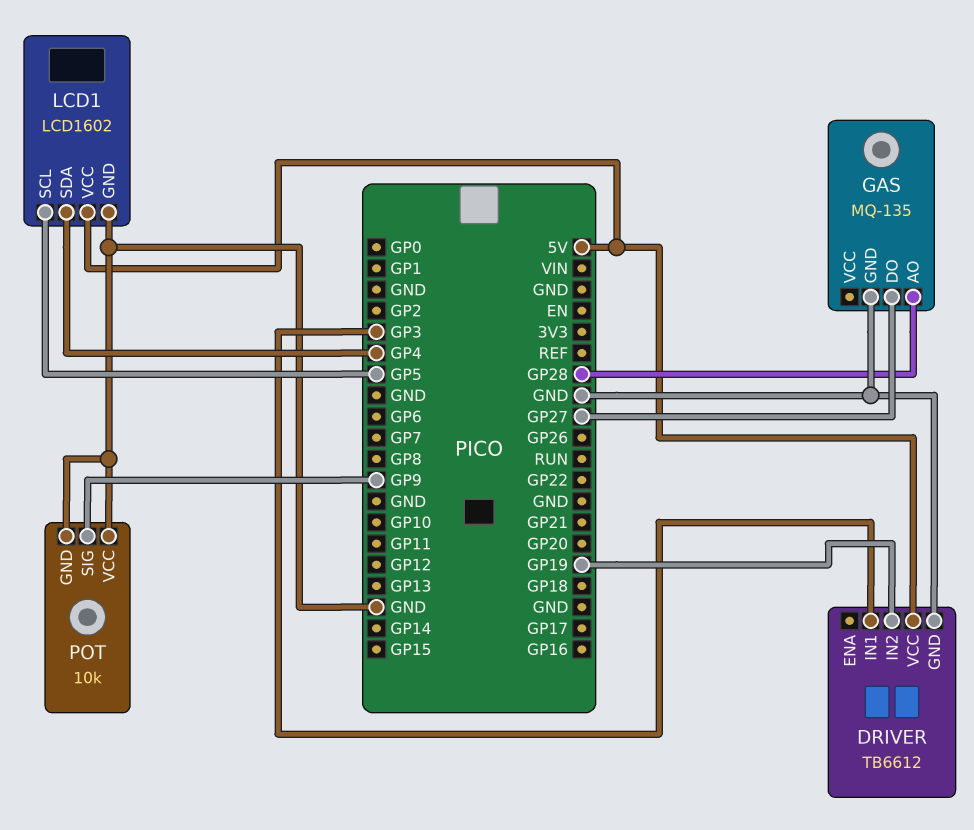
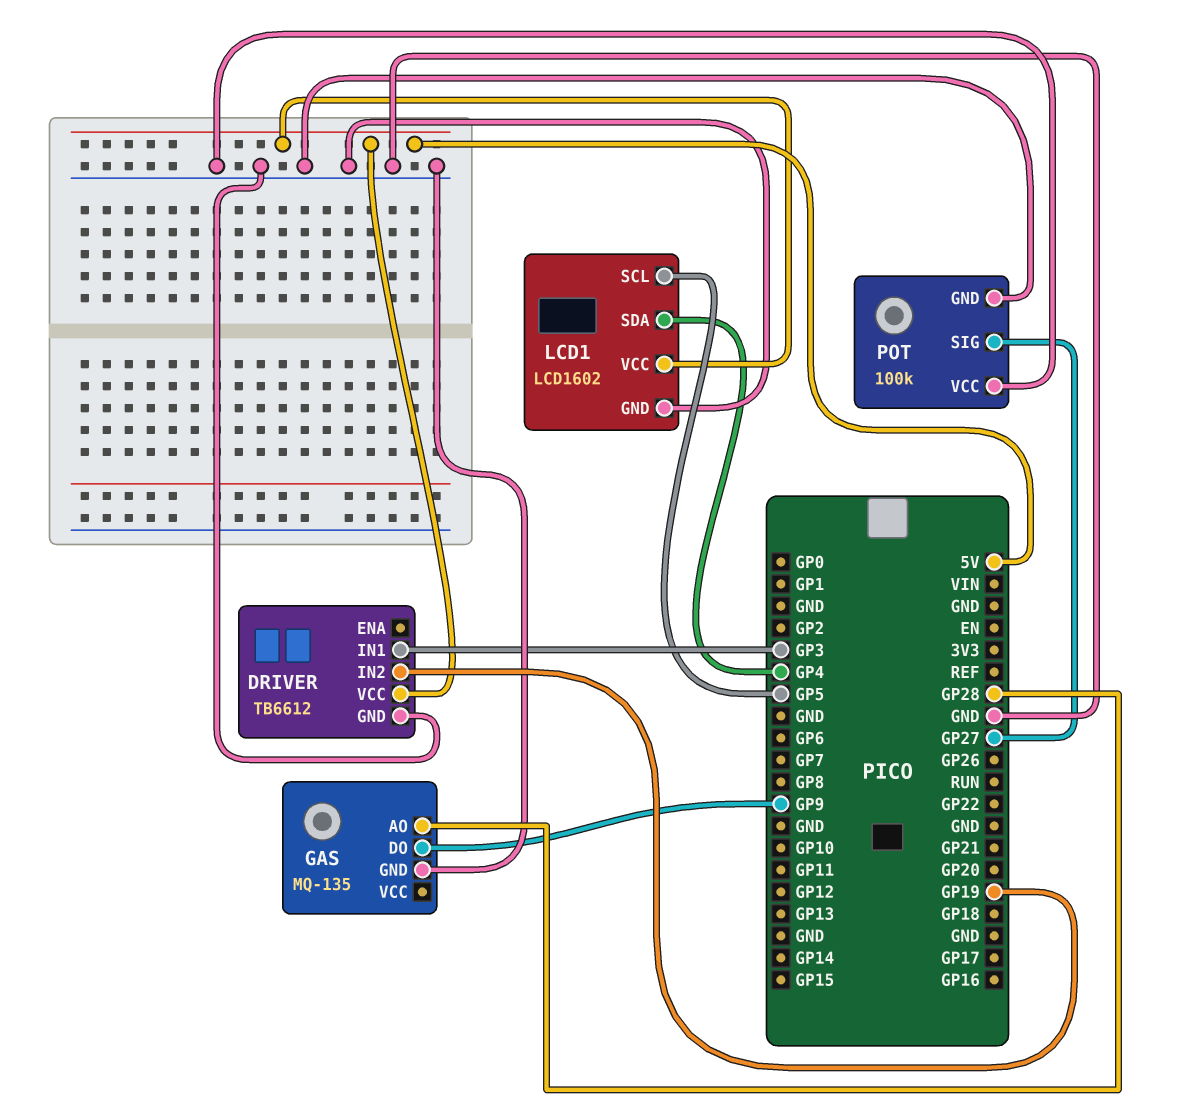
GAS pin DO: GP27 -> GP9
POT: 10k -> 100k
POT pin SIG: GP9 -> GP27

